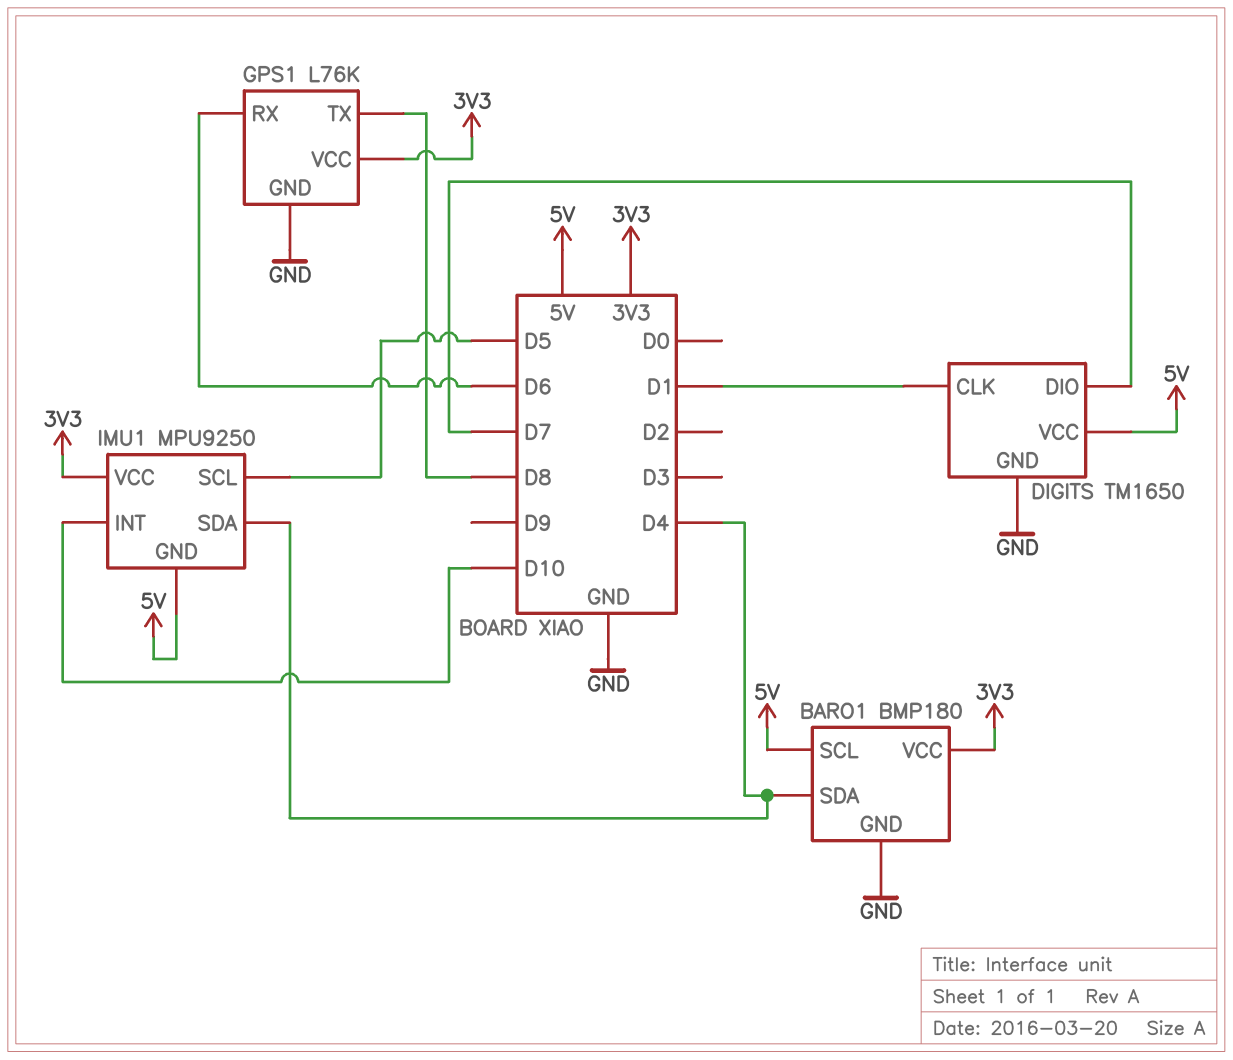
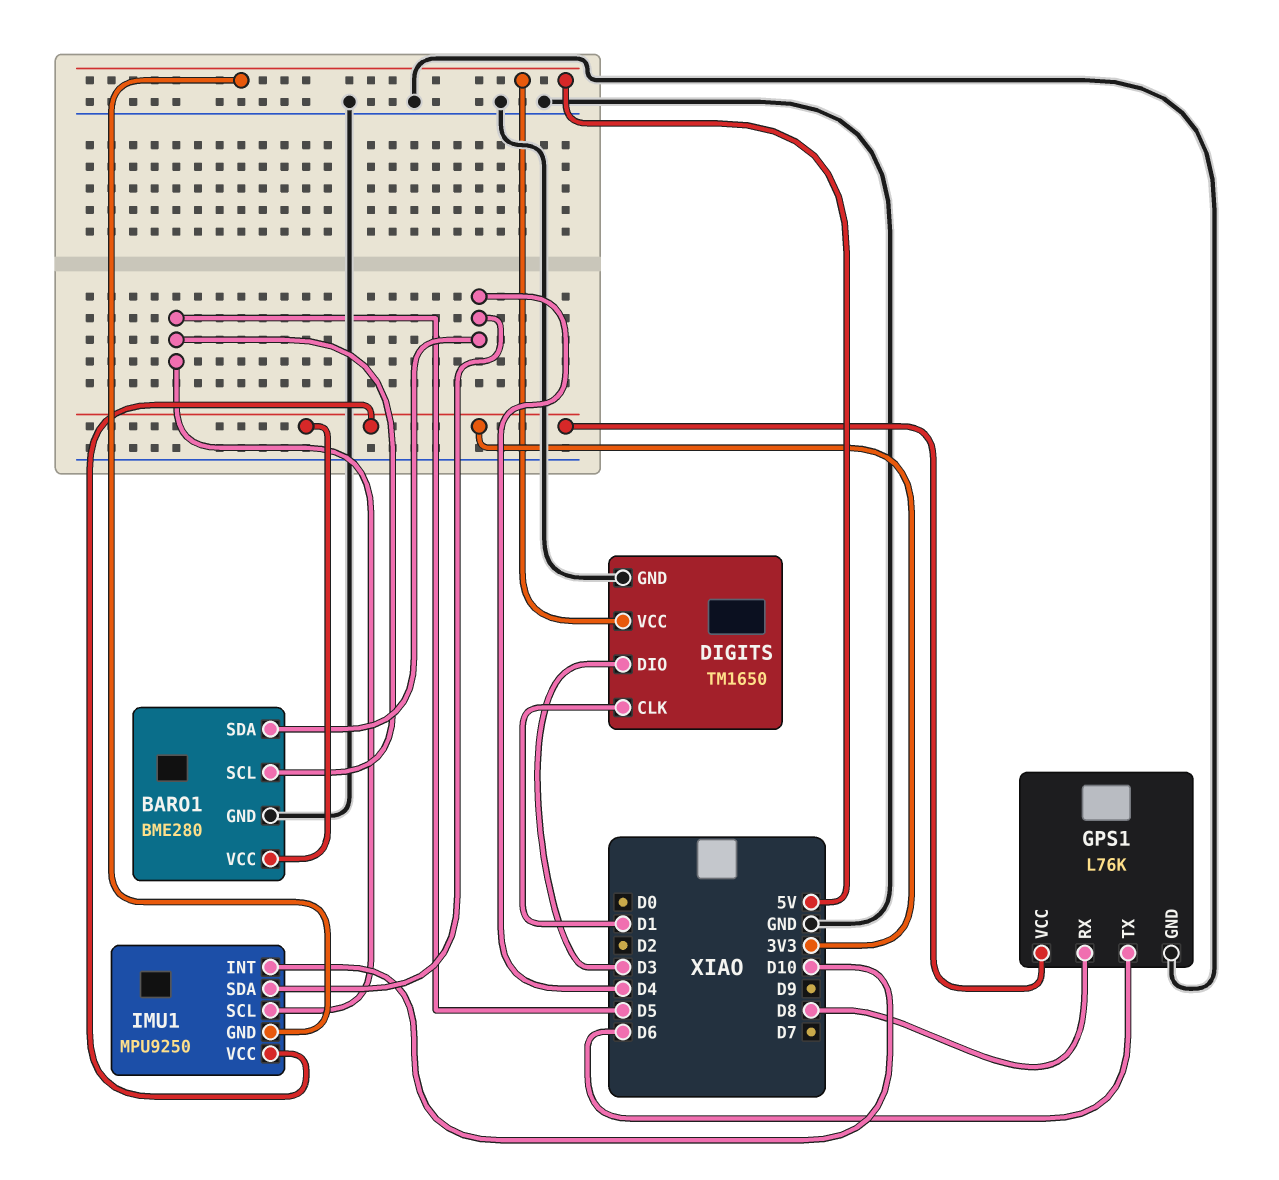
BARO1: BMP180 -> BME280
BARO1 pin SCL: 5V -> D5
DIGITS pin DIO: D7 -> D3
GPS1 pin RX: D6 -> D8
GPS1 pin TX: D8 -> D6

